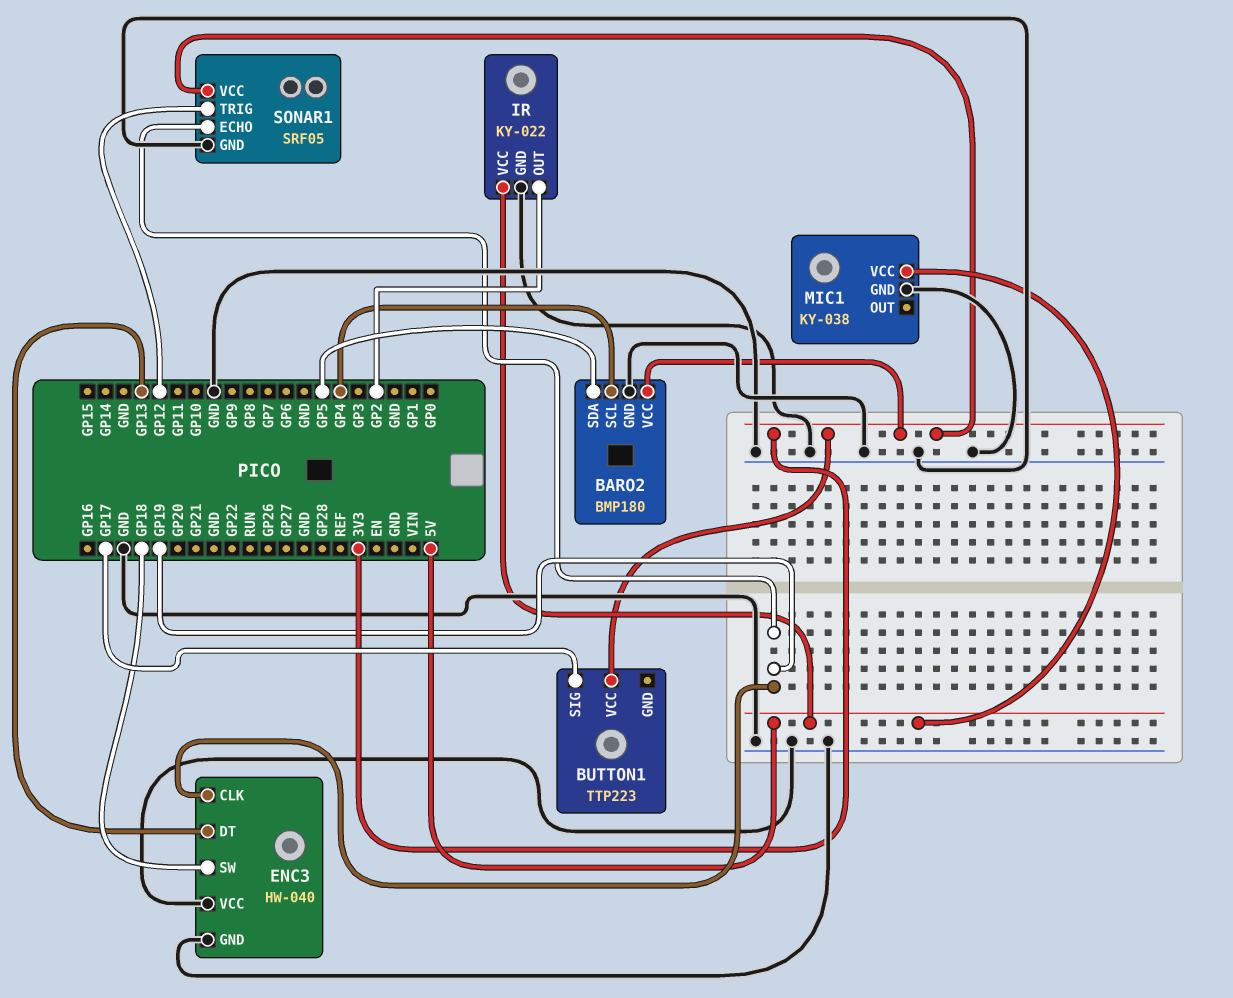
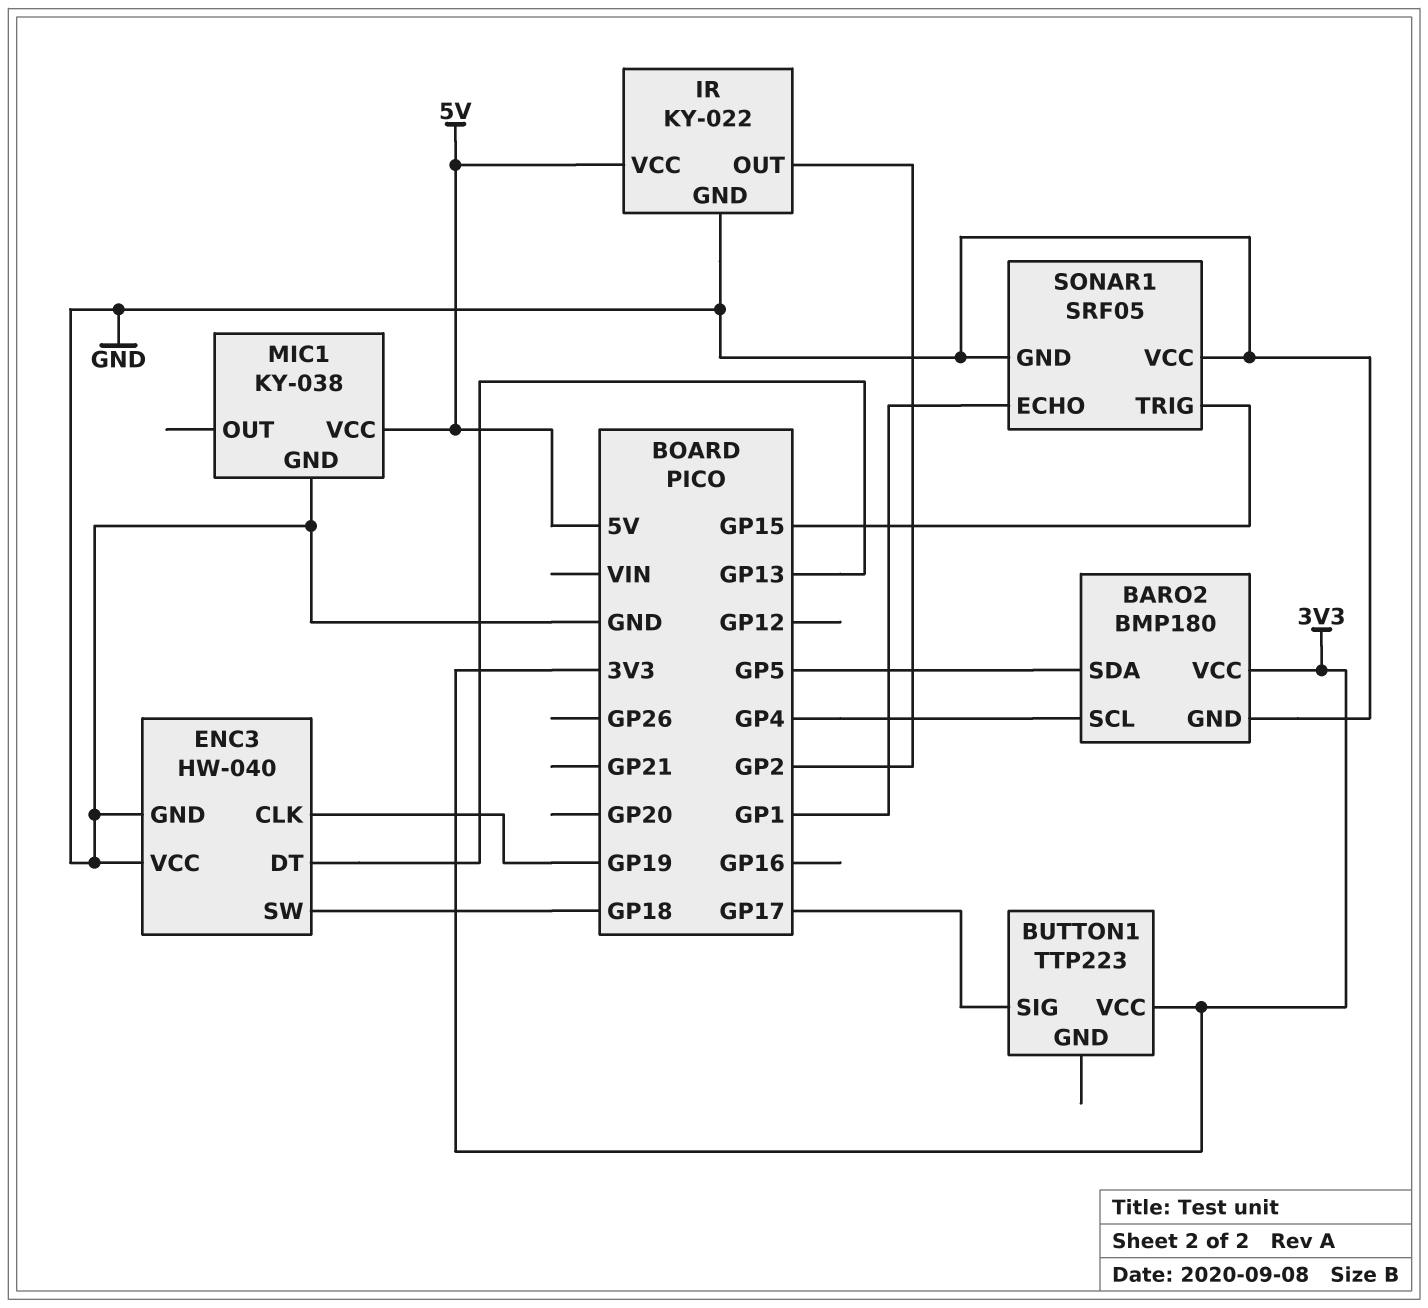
SONAR1 pin ECHO: GP19 -> GP1
SONAR1 pin TRIG: GP12 -> GP15
SONAR1 pin VCC: 3V3 -> GND

